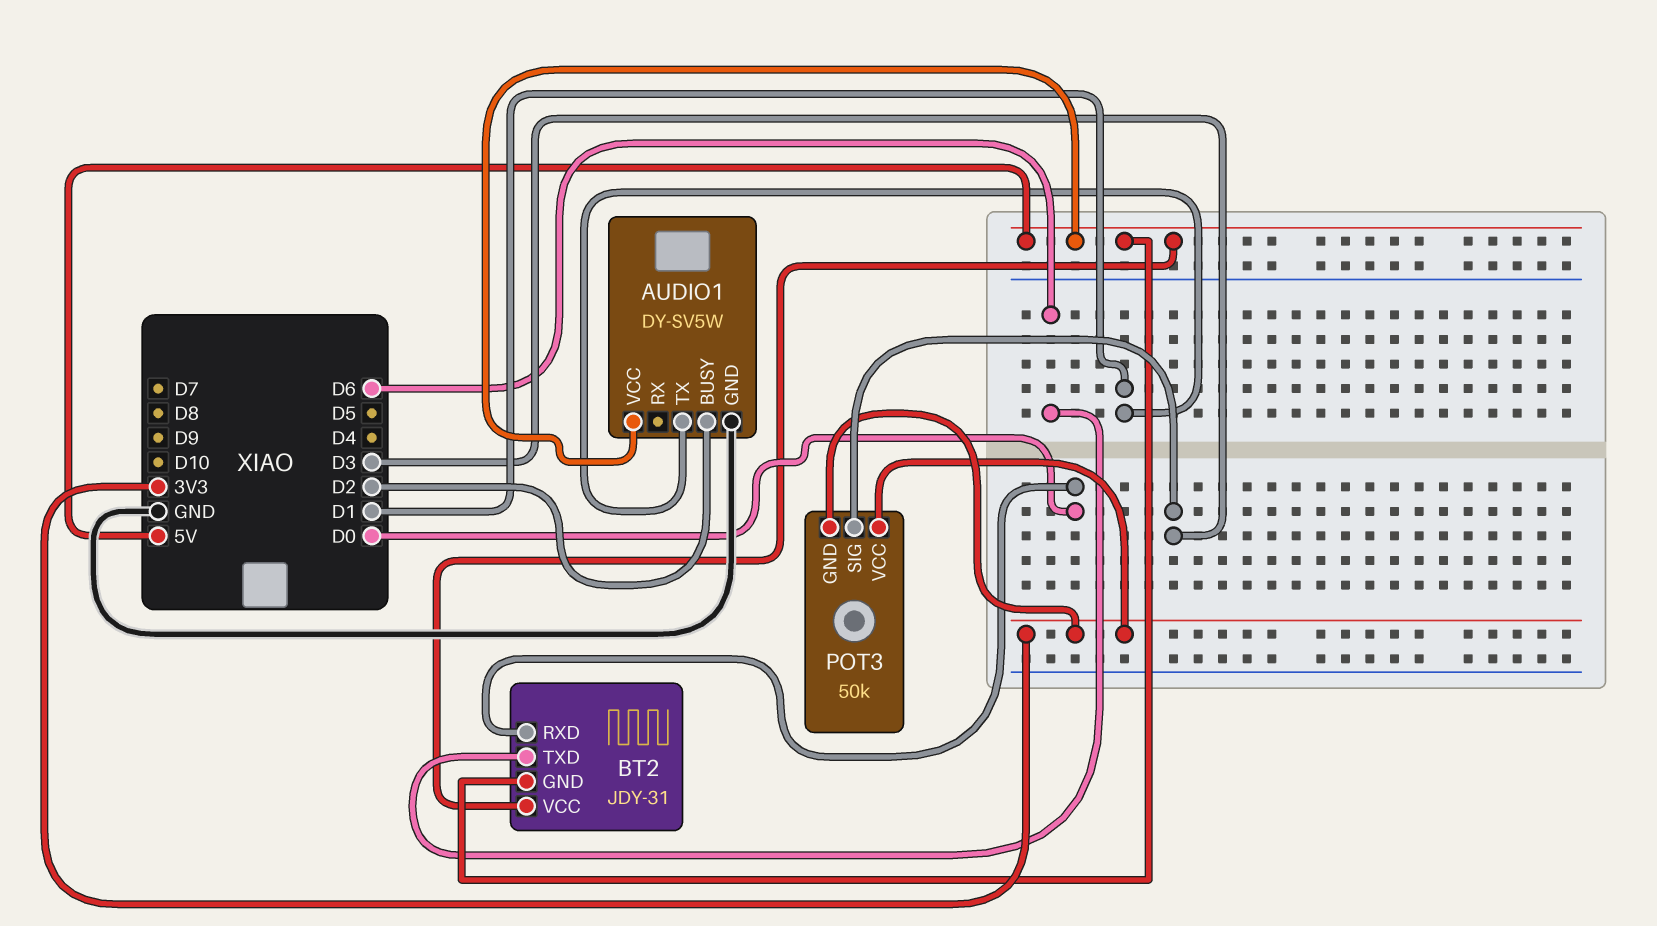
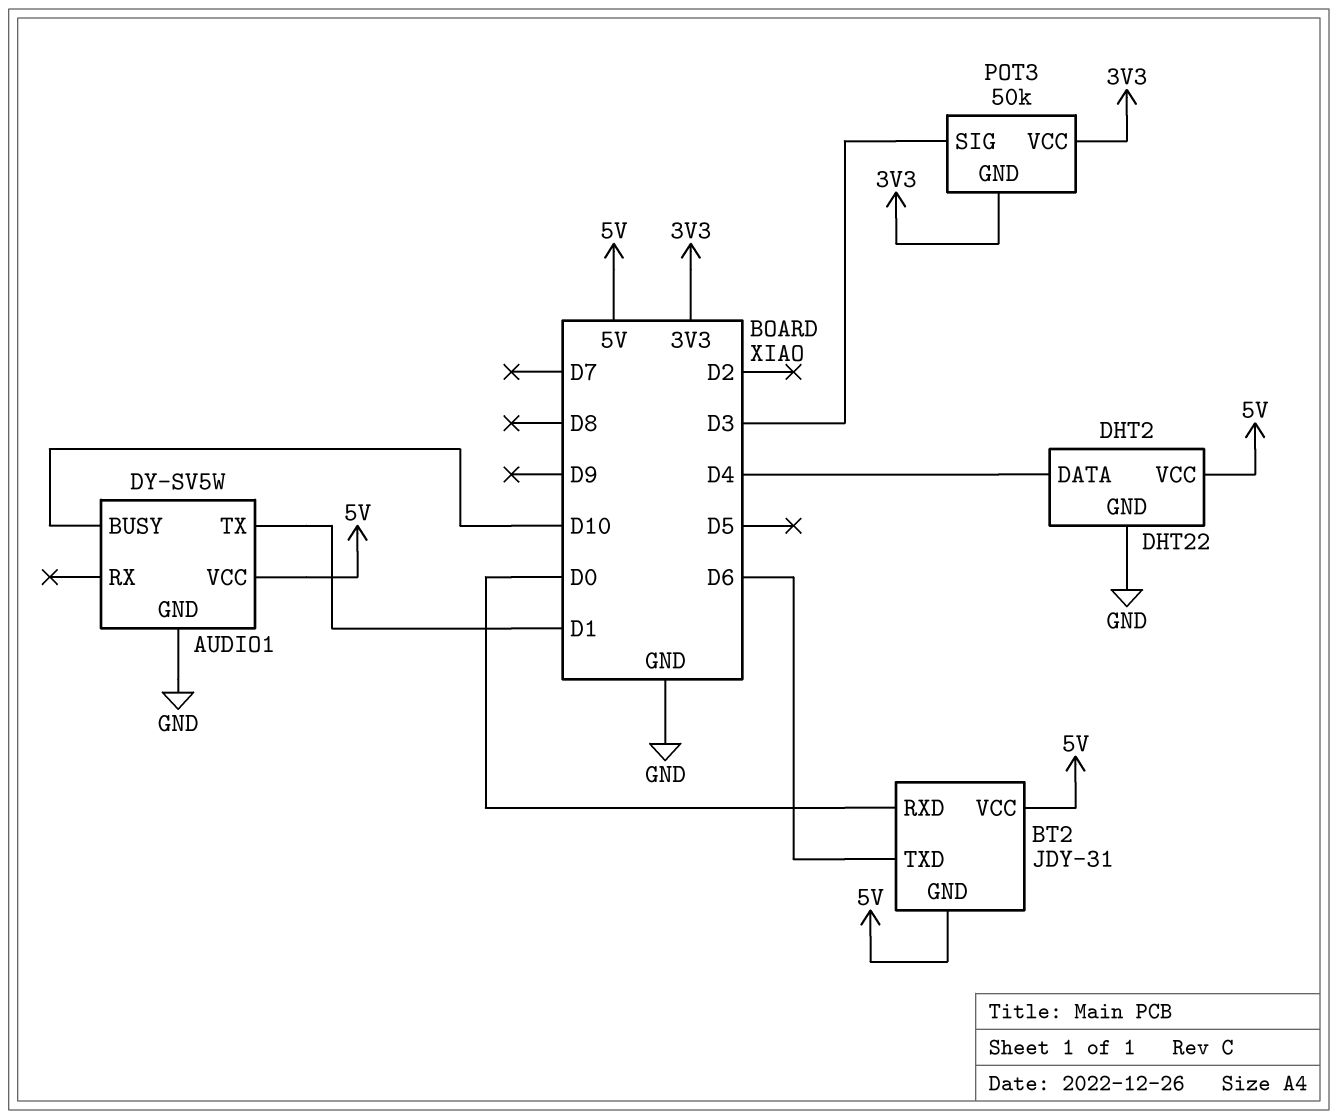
AUDIO1 pin BUSY: D2 -> D10
DHT2: none -> DHT22
DHT2 pin DATA: none -> D4
DHT2 pin GND: none -> GND
DHT2 pin VCC: none -> 5V

